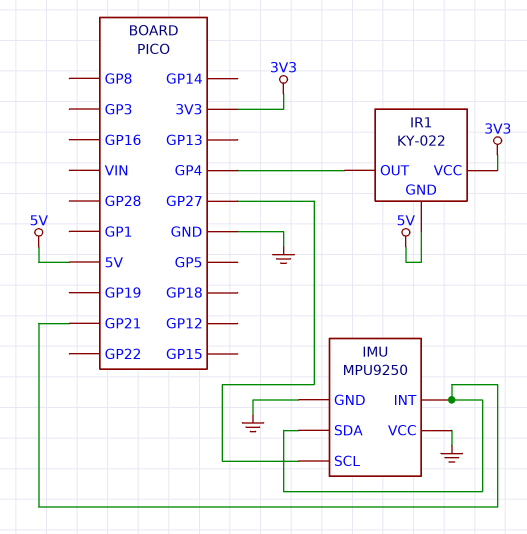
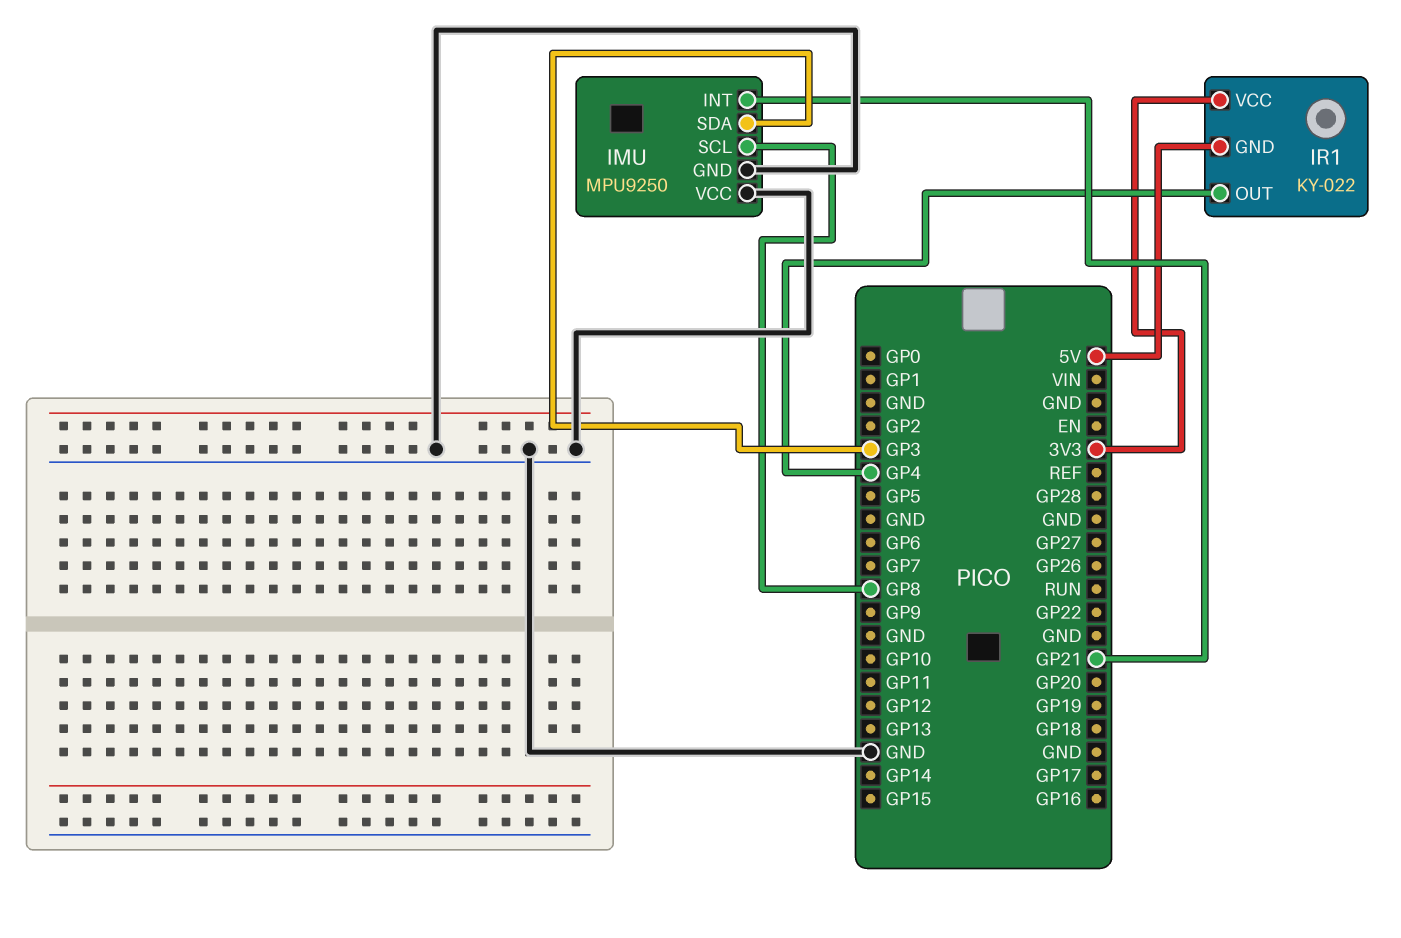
IMU pin SCL: GP27 -> GP8
IMU pin SDA: GP21 -> GP3

